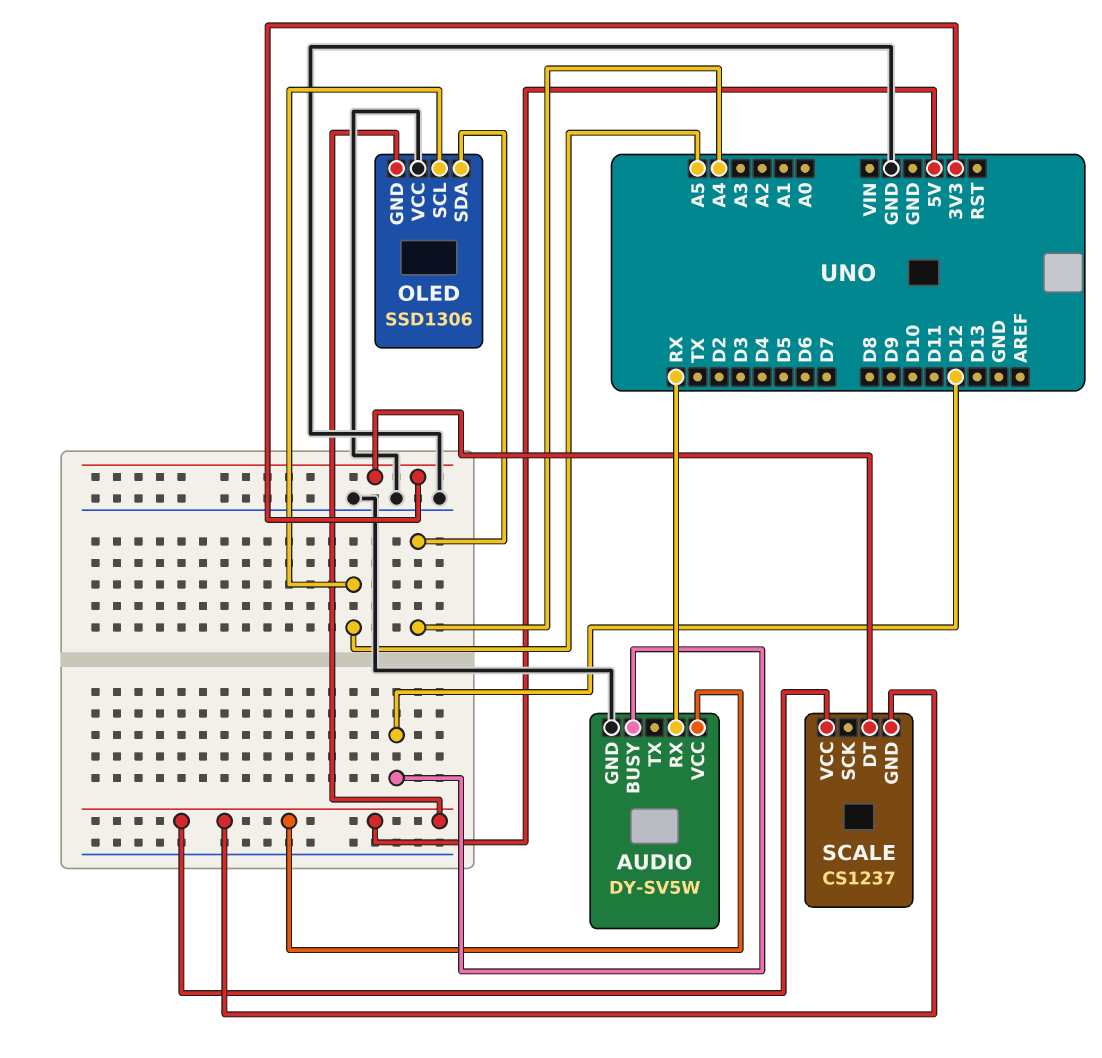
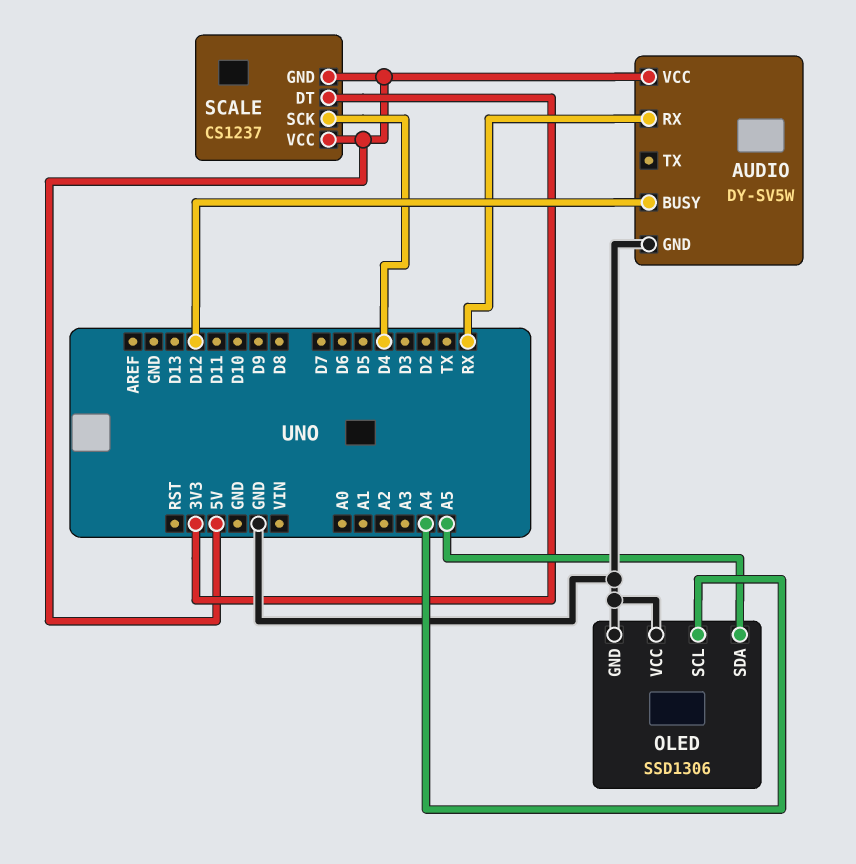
OLED pin GND: 5V -> GND
OLED pin SCL: A5 -> A4
OLED pin SDA: A4 -> A5
SCALE pin SCK: none -> D4

